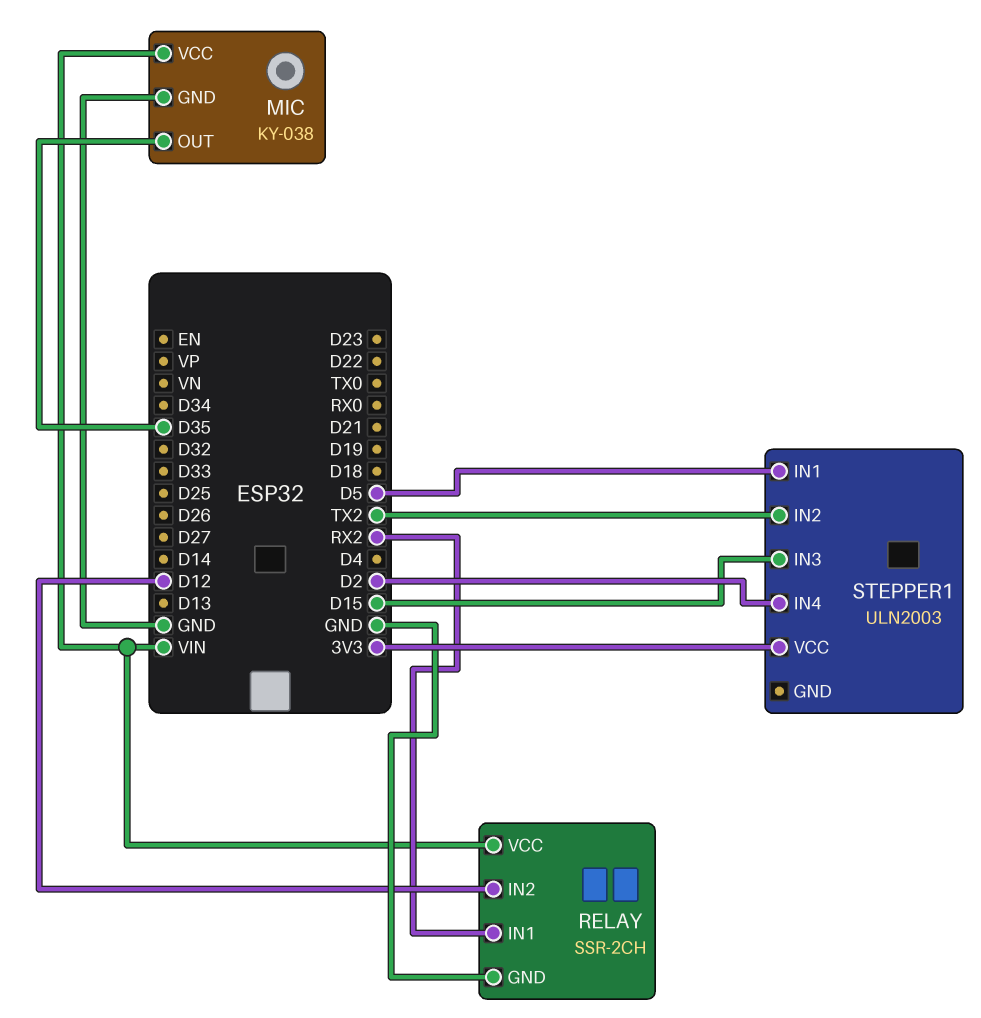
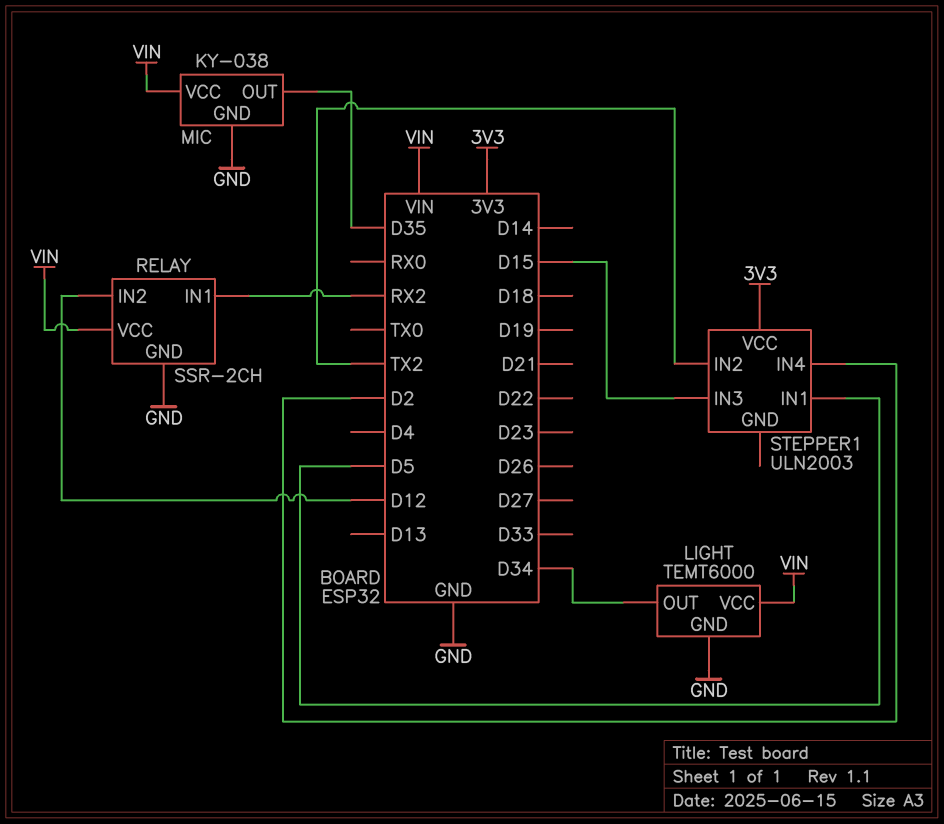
LIGHT: none -> TEMT6000
LIGHT pin GND: none -> GND
LIGHT pin OUT: none -> D34
LIGHT pin VCC: none -> VIN

